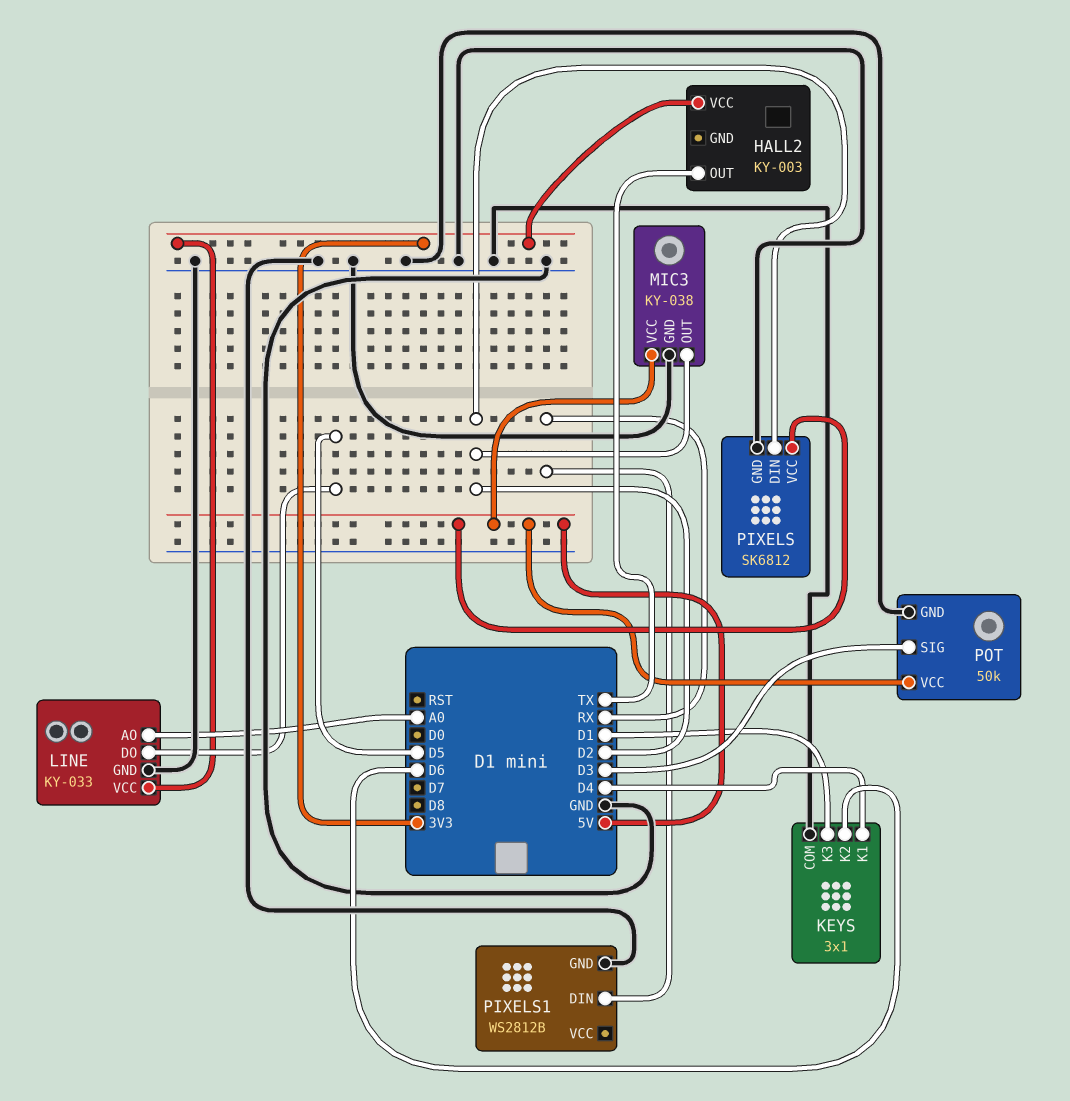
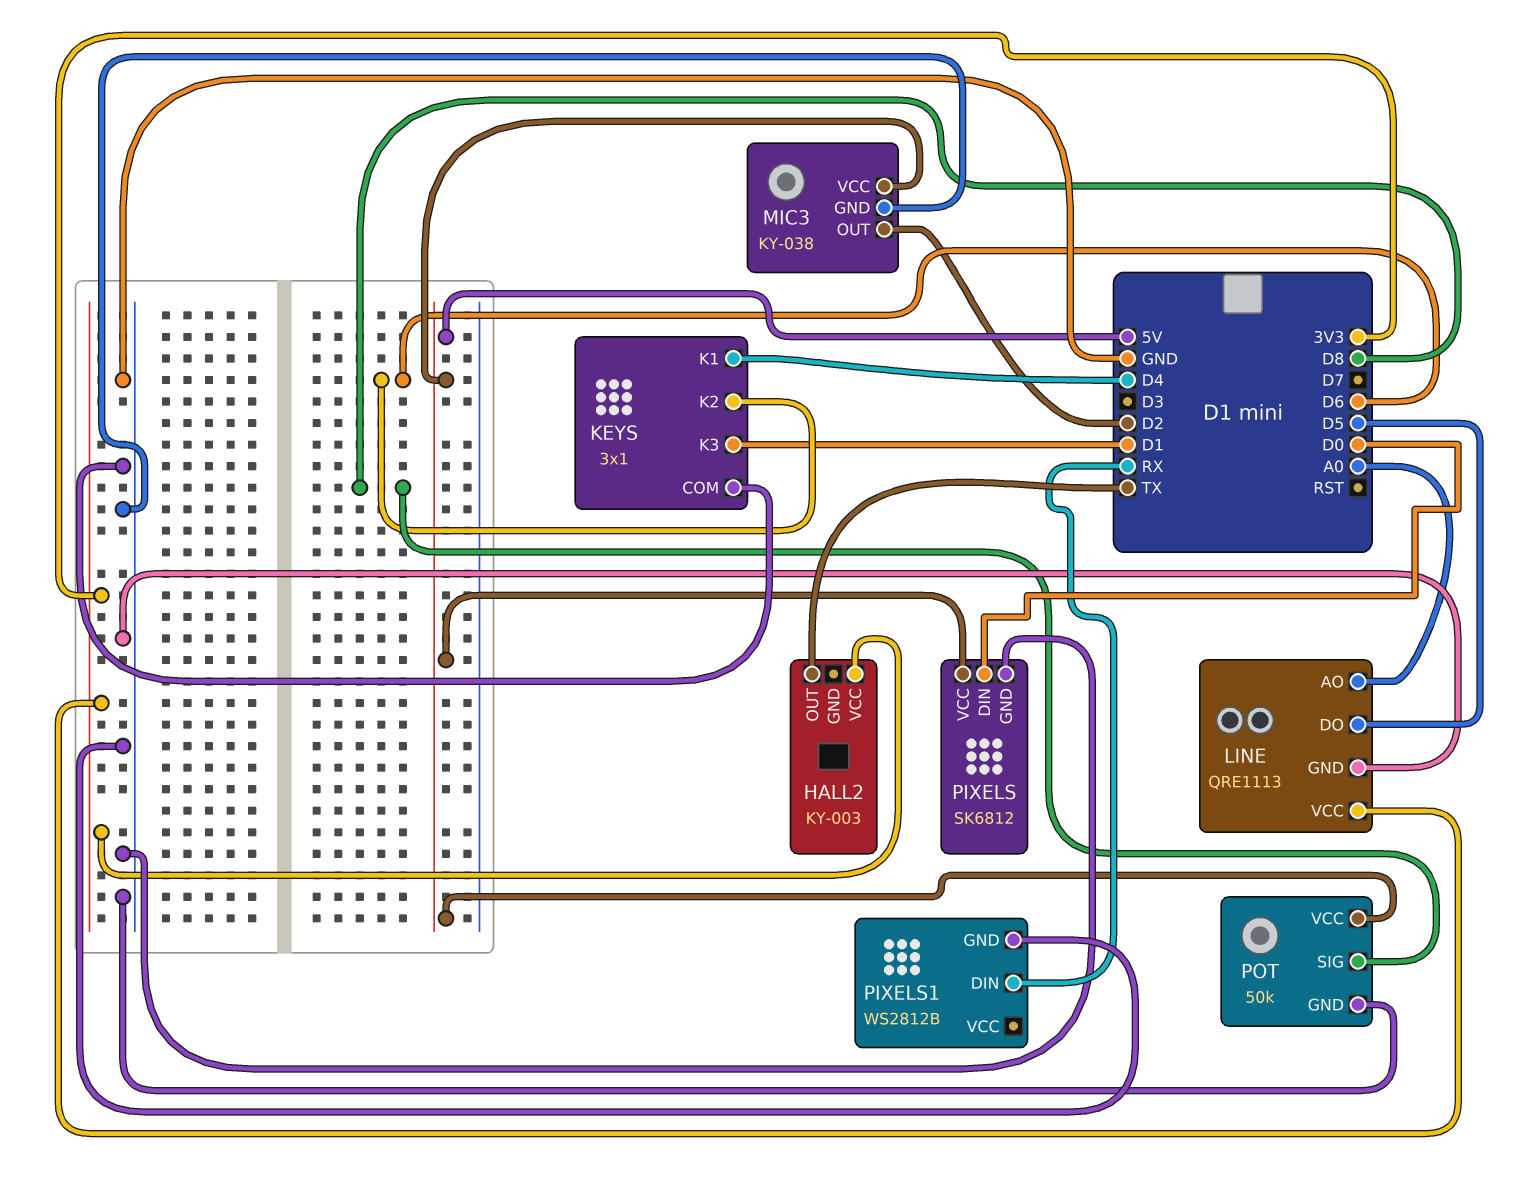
LINE: KY-033 -> QRE1113
PIXELS pin DIN: D2 -> D0
POT pin SIG: D3 -> D8

